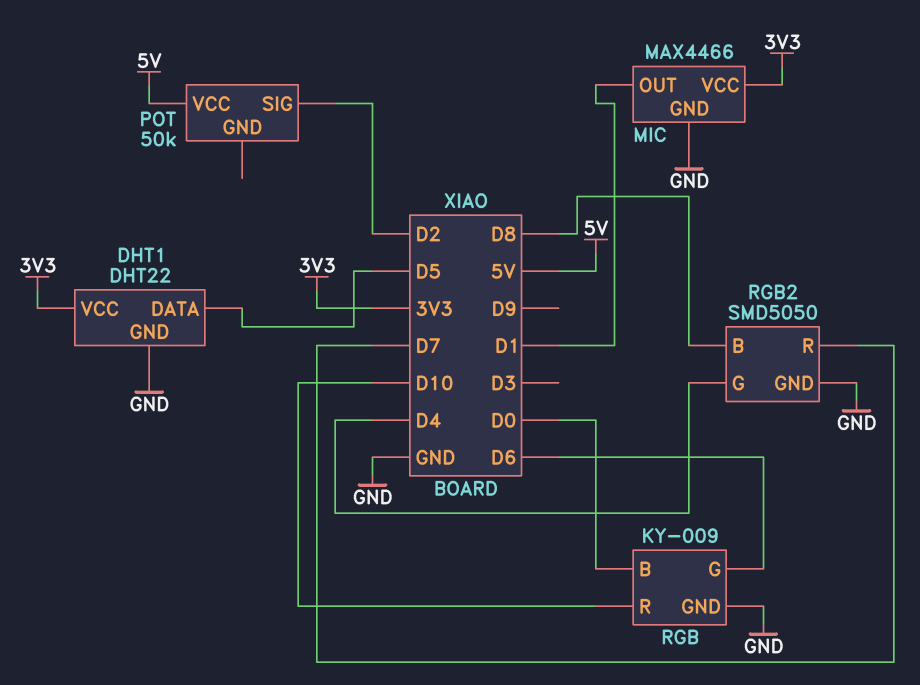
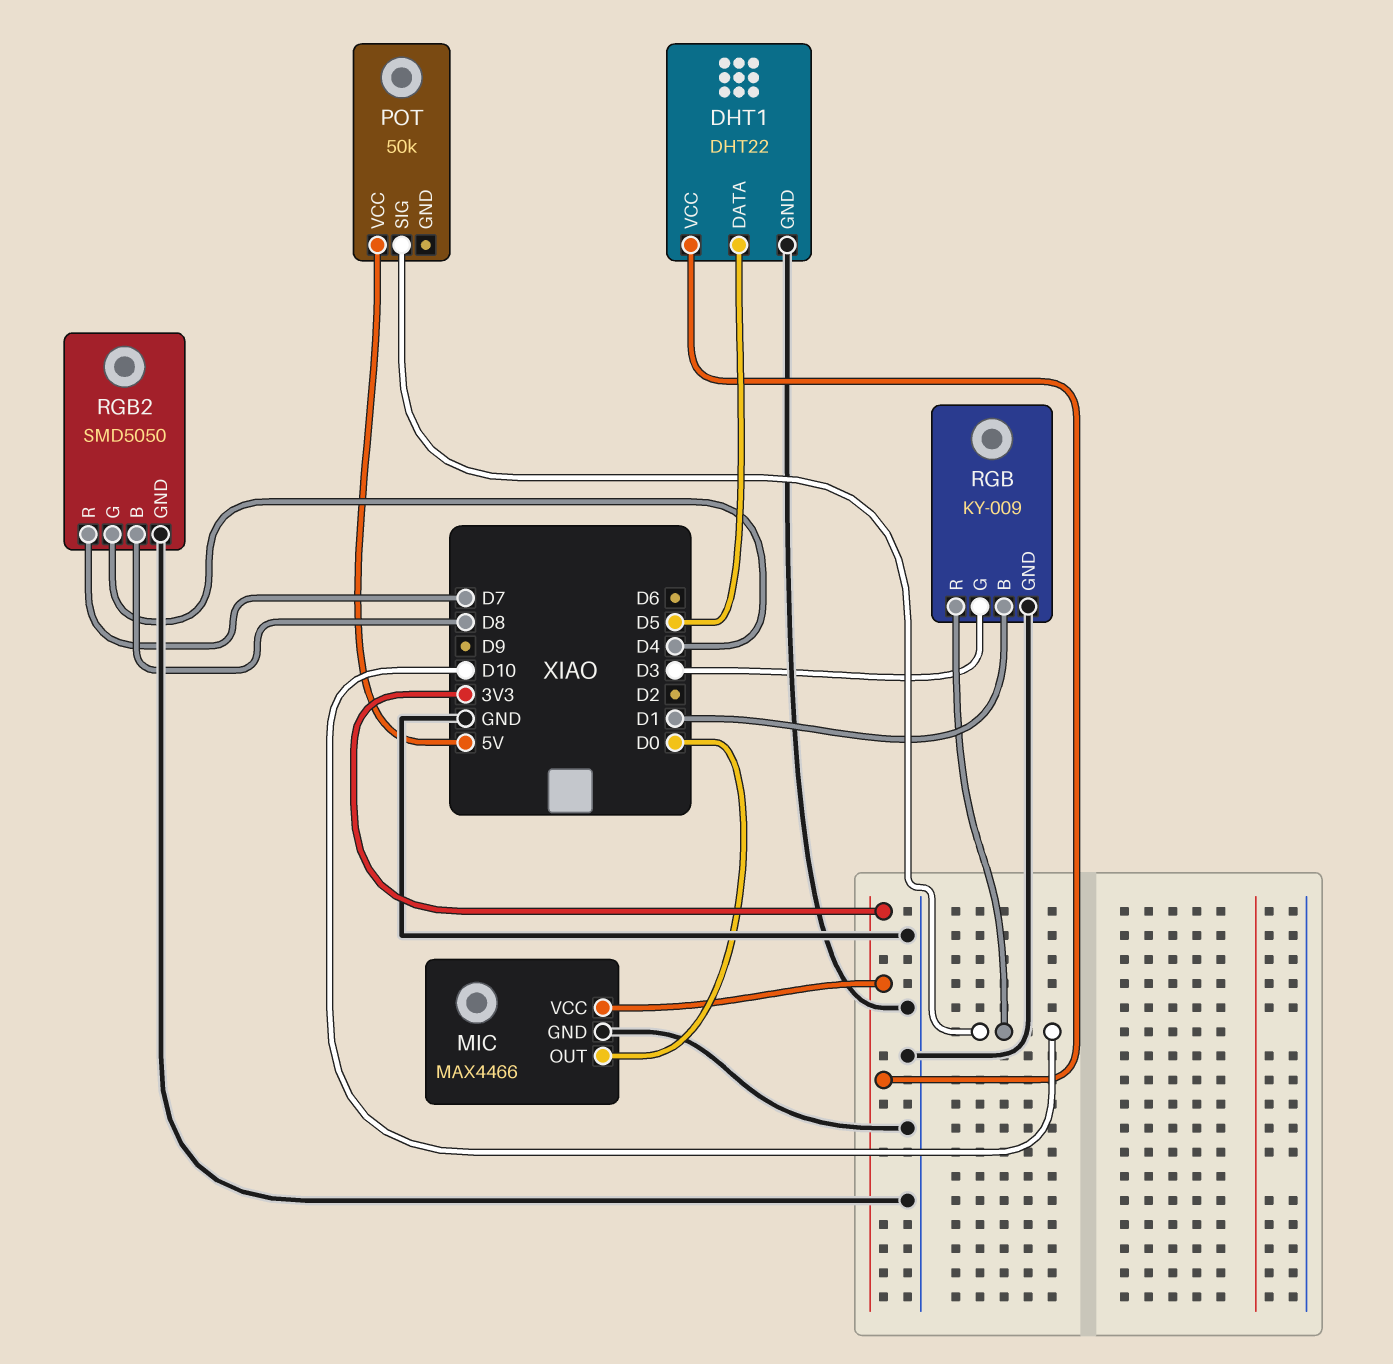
MIC pin OUT: D1 -> D0
POT pin SIG: D2 -> D10
RGB pin B: D0 -> D1
RGB pin G: D6 -> D3

